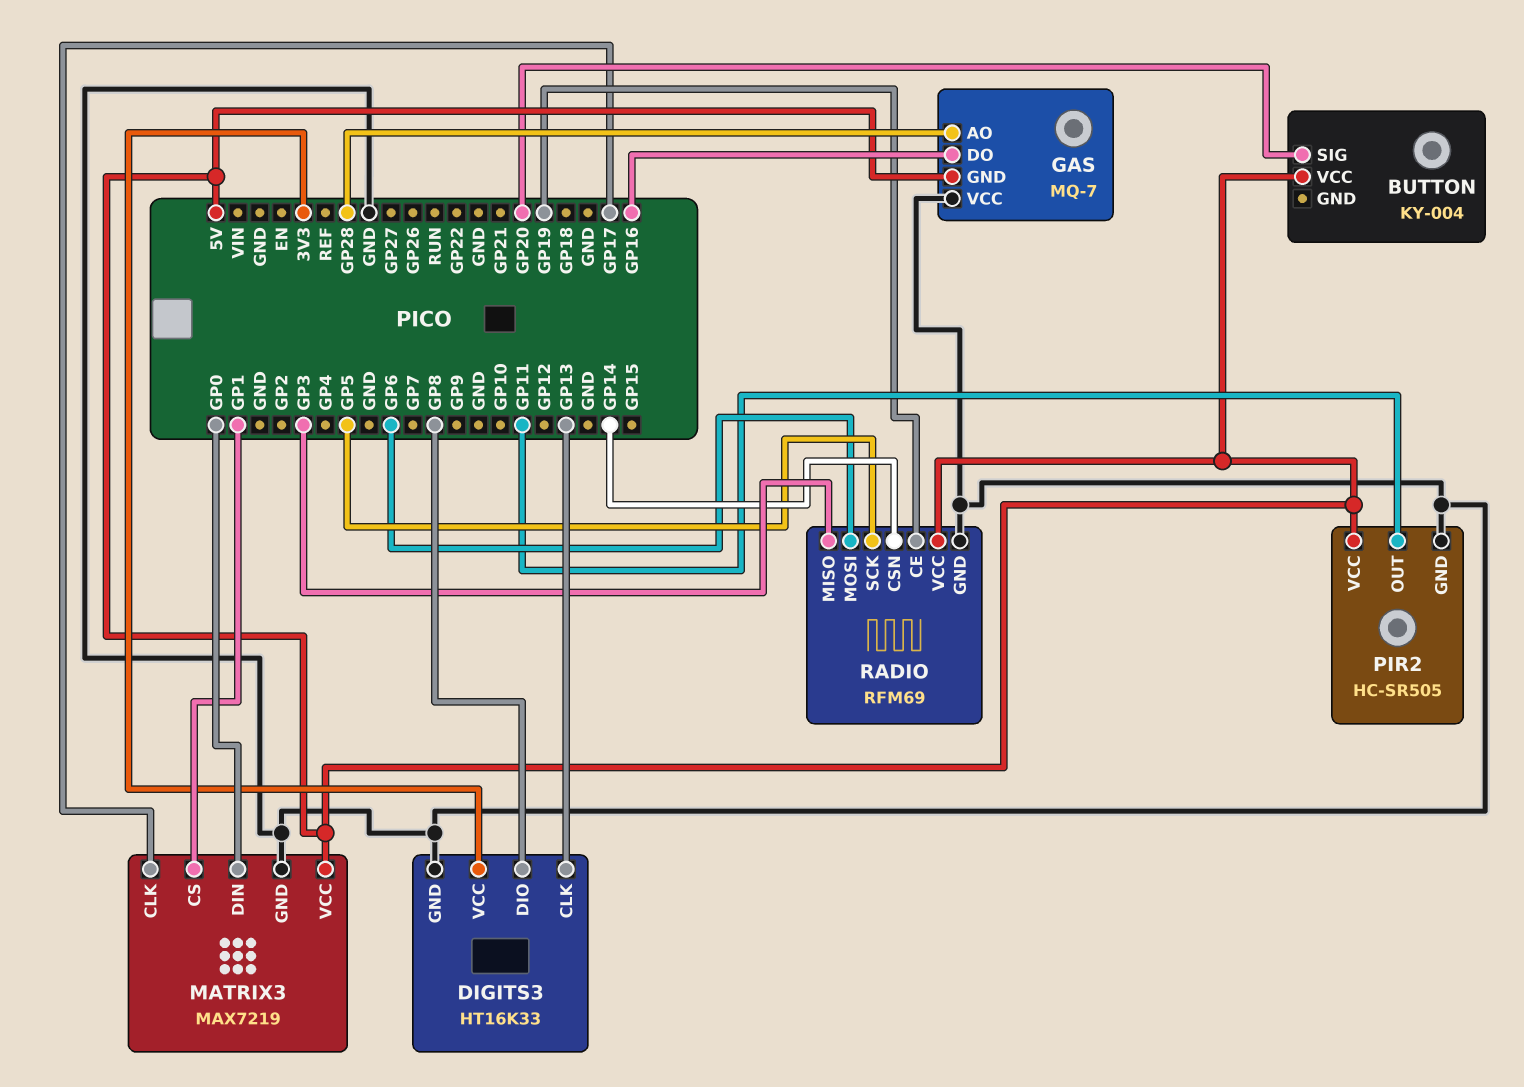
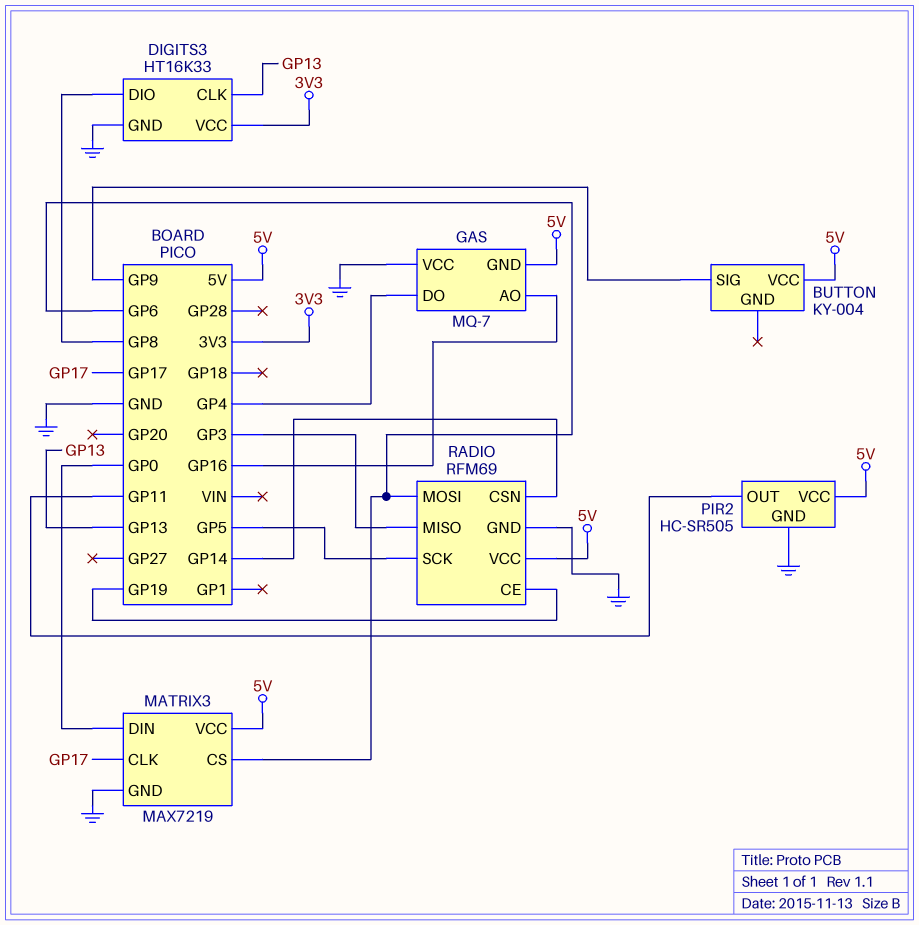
BUTTON pin SIG: GP20 -> GP9
GAS pin AO: GP28 -> GP16
GAS pin DO: GP16 -> GP4
MATRIX3 pin CS: GP1 -> GP6

